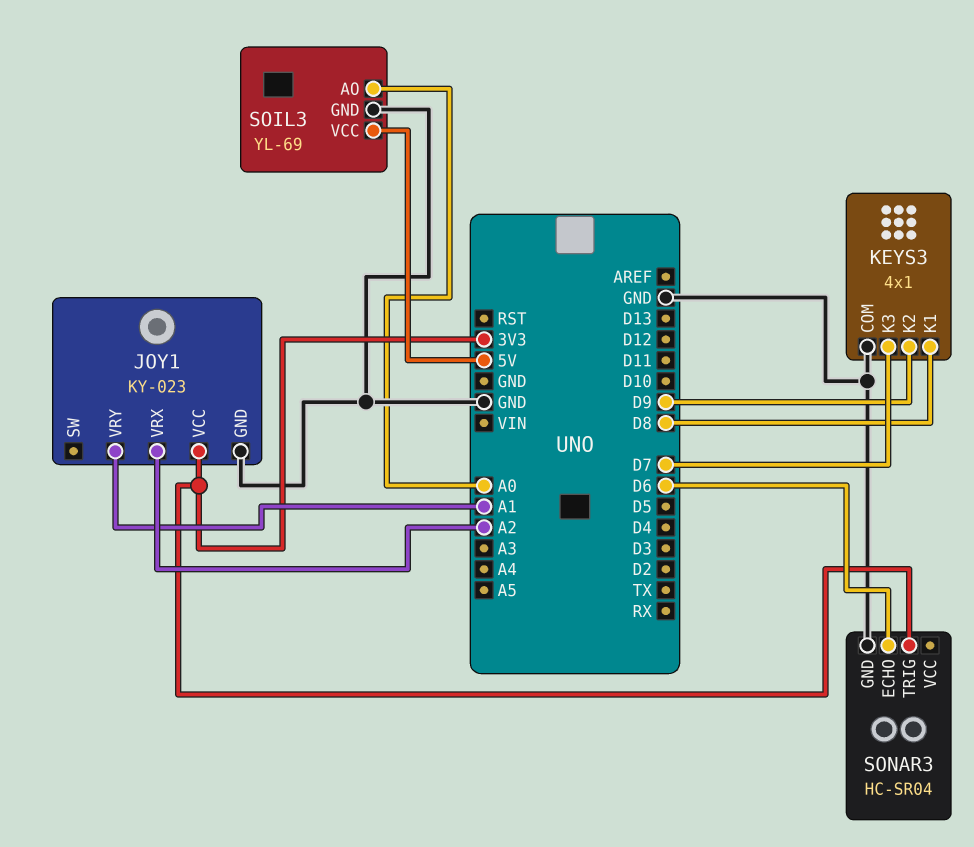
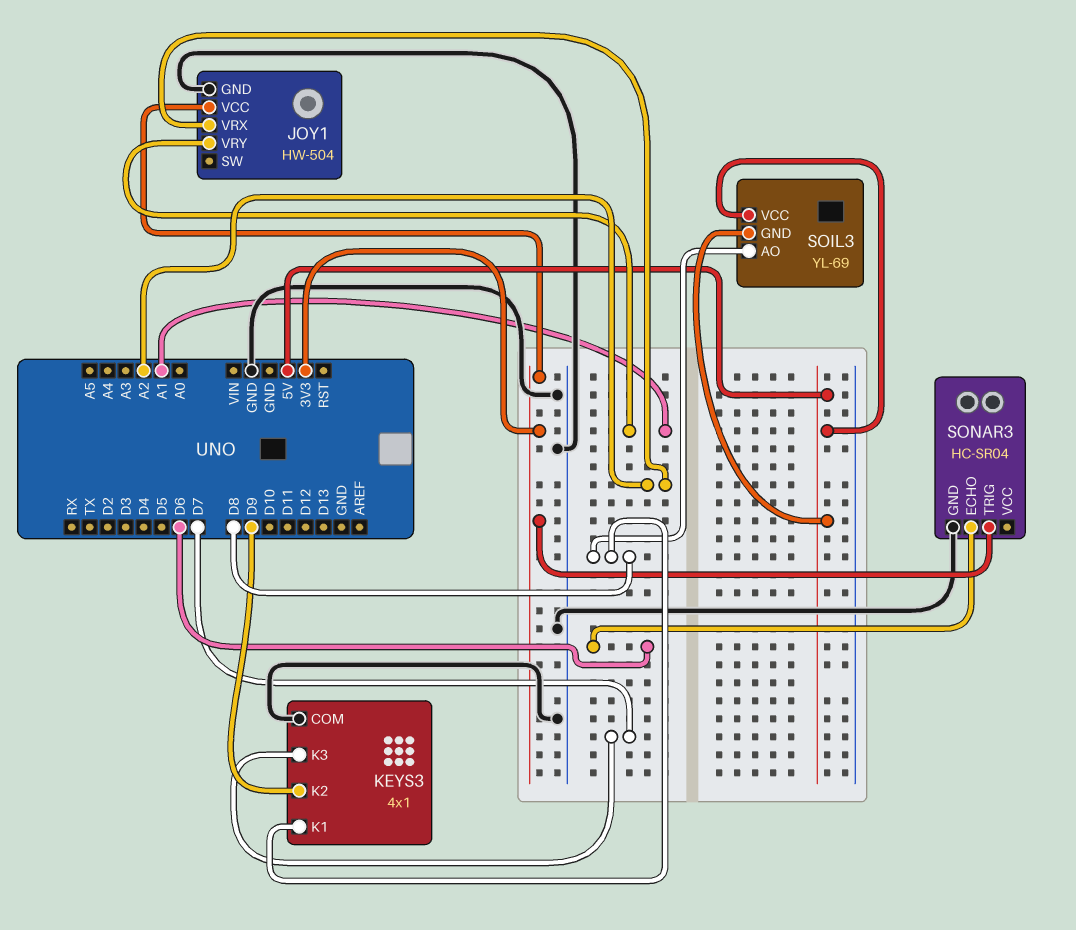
JOY1: KY-023 -> HW-504
SOIL3 pin AO: A0 -> D8
SOIL3 pin GND: GND -> 5V

